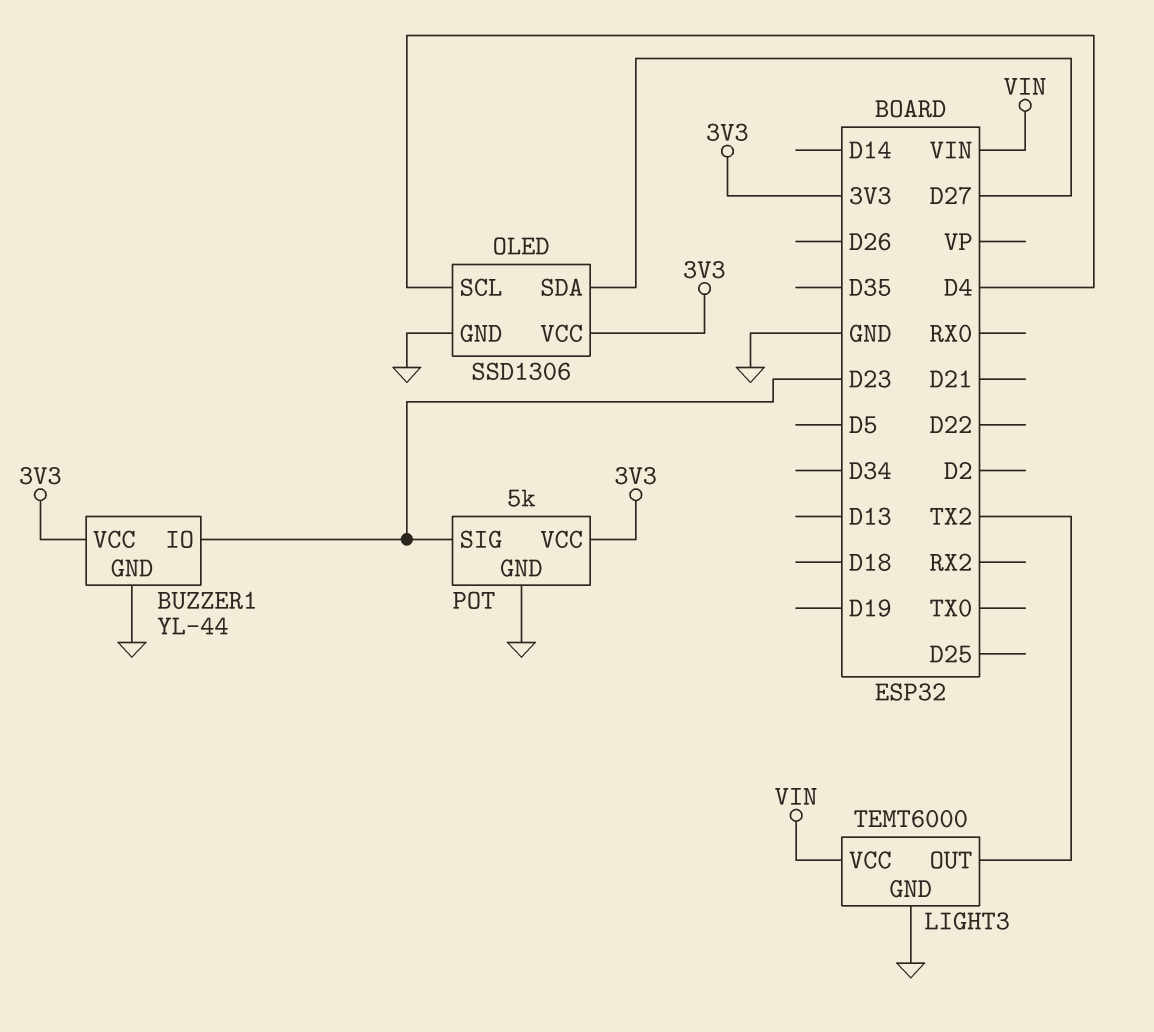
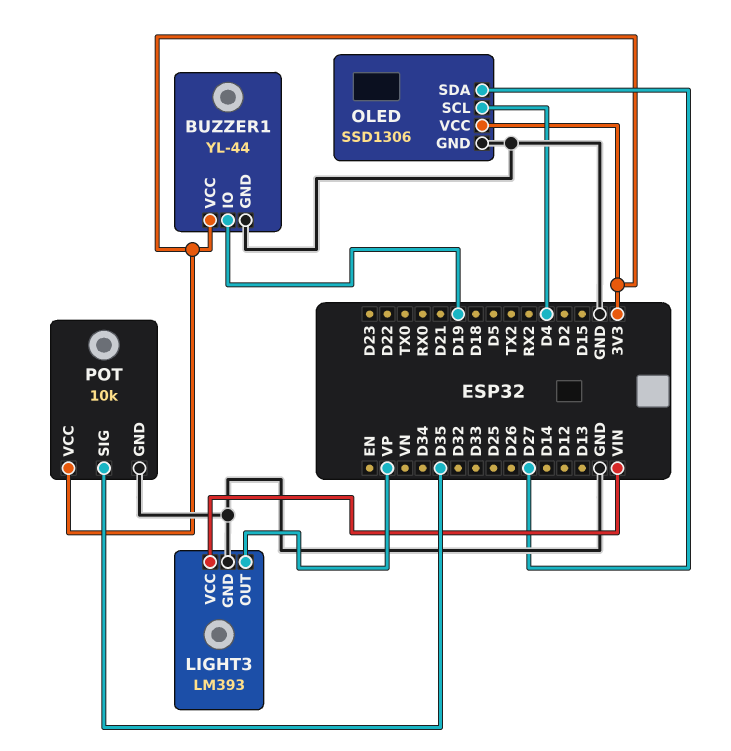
BUZZER1 pin IO: D23 -> D19
LIGHT3: TEMT6000 -> LM393
LIGHT3 pin OUT: TX2 -> VP
POT: 5k -> 10k
POT pin SIG: D23 -> D35

